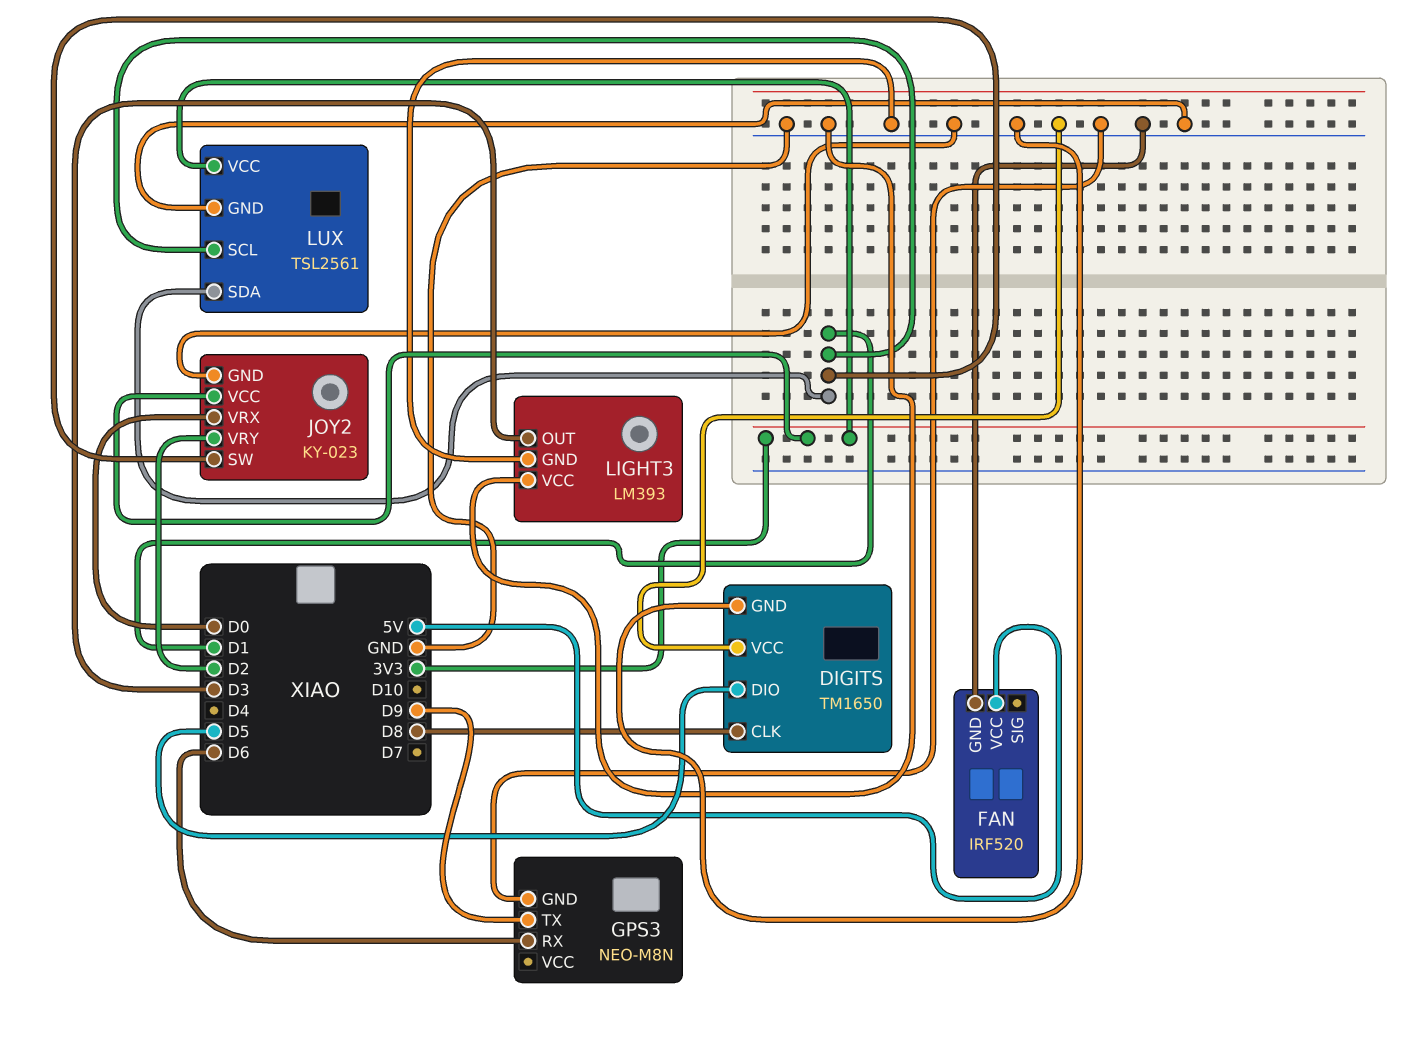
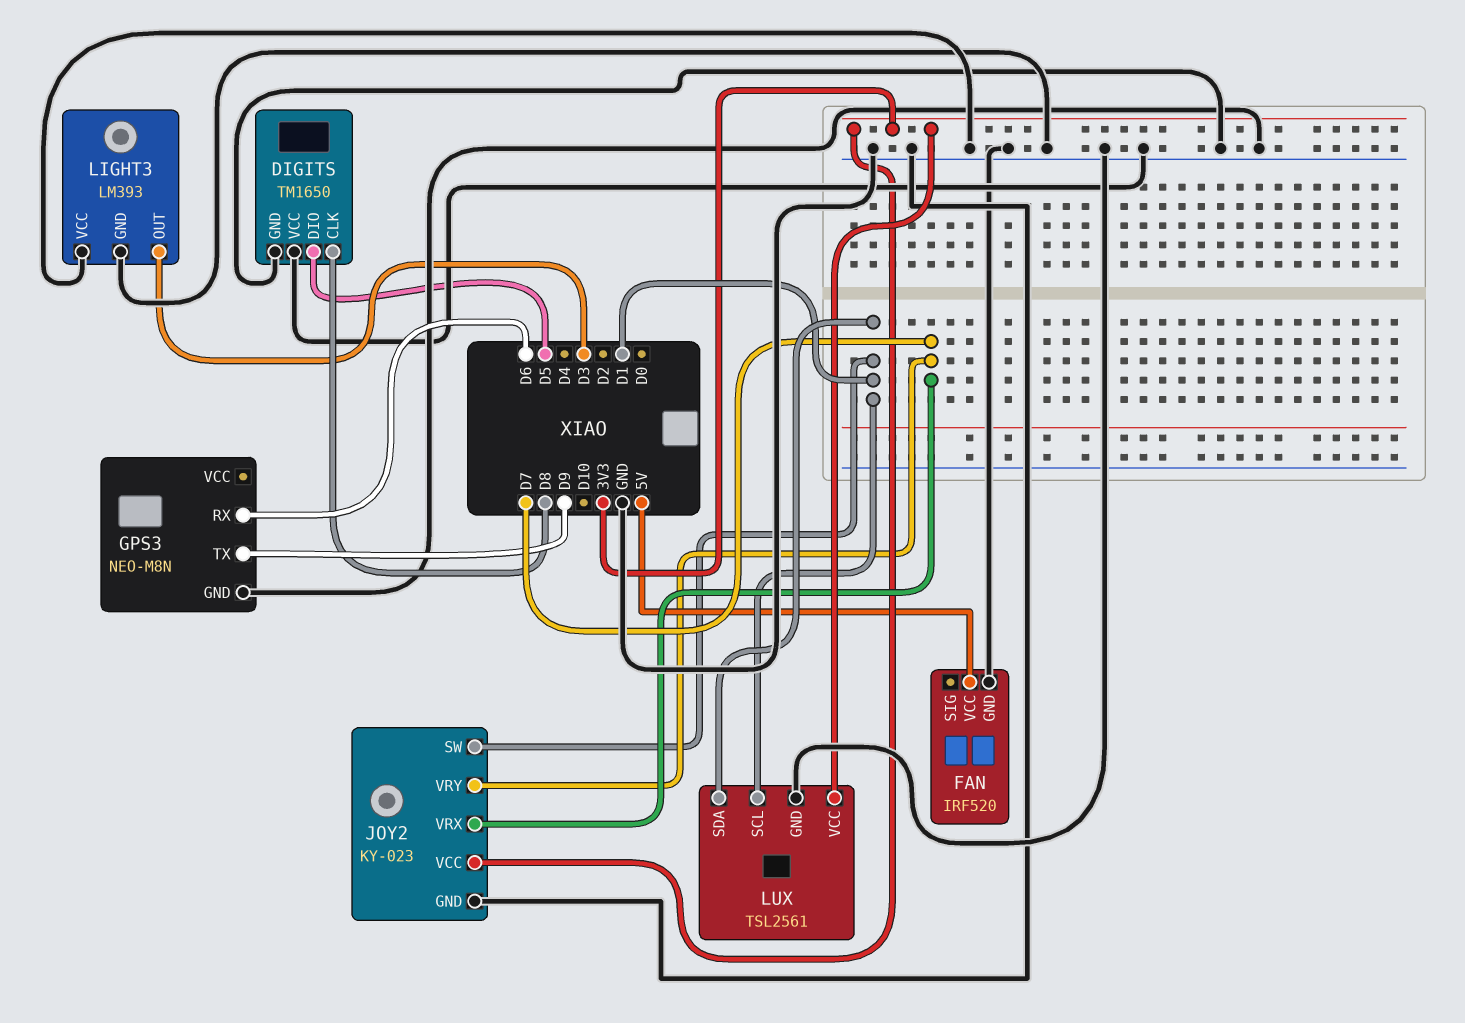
JOY2 pin VRX: D0 -> D7
JOY2 pin VRY: D2 -> D7

